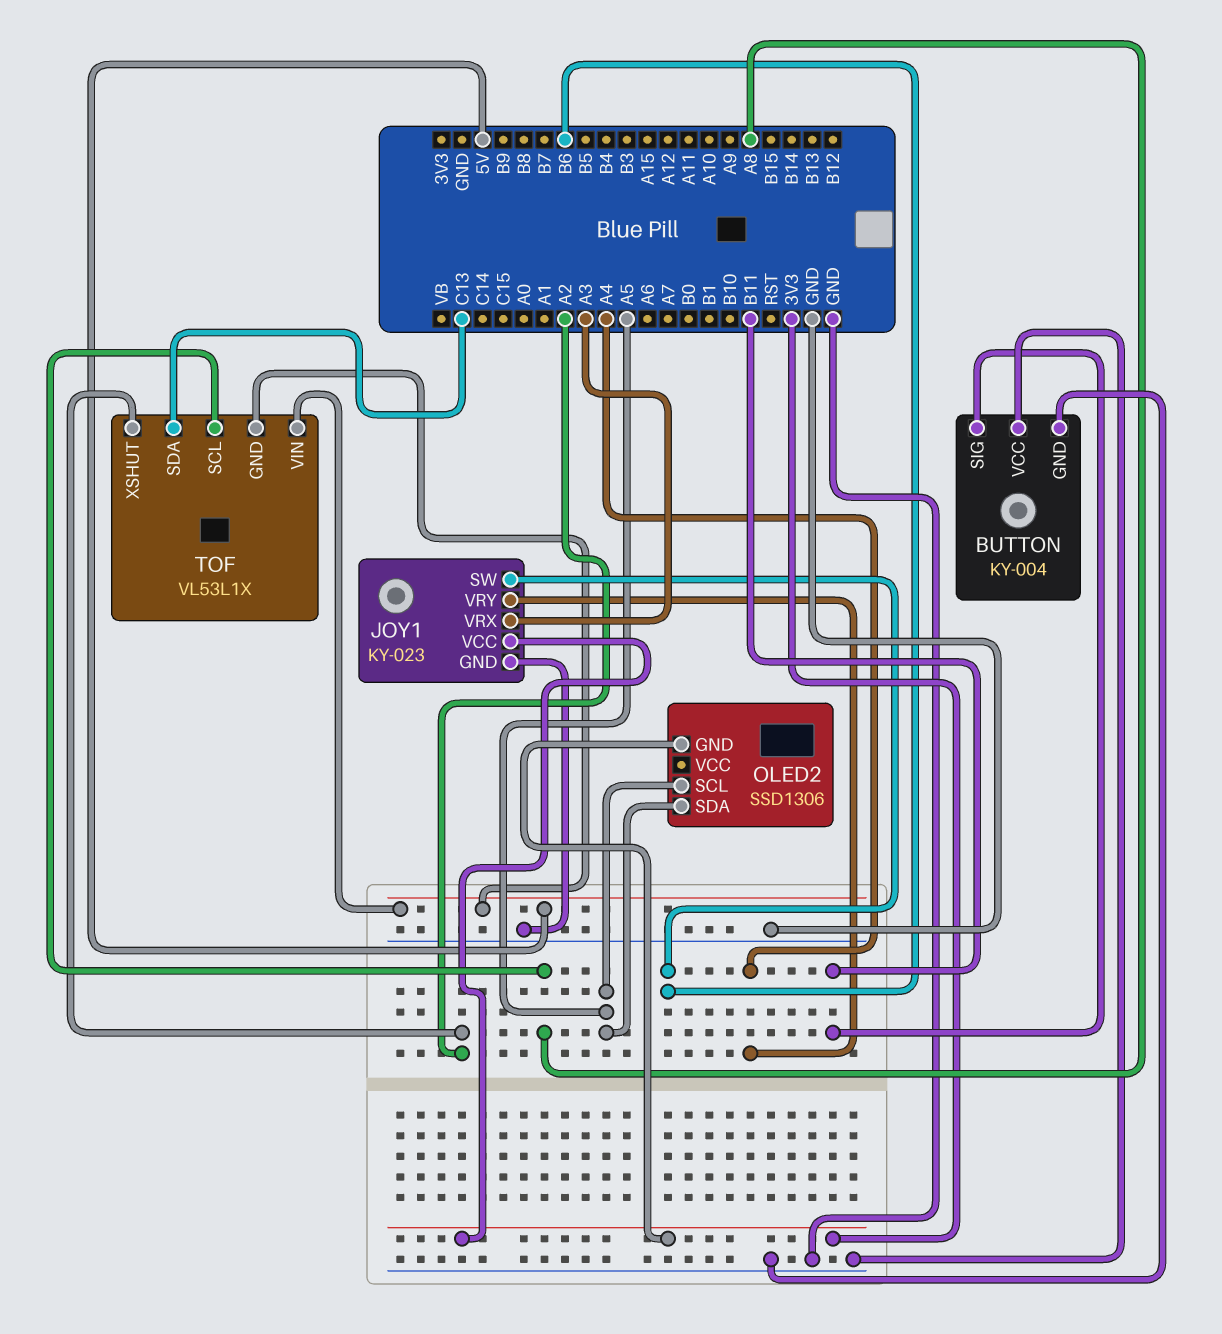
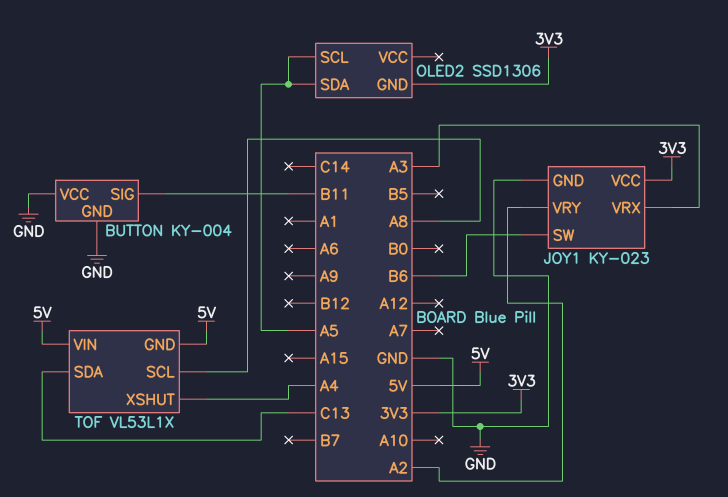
JOY1 pin VRY: A4 -> A2
TOF pin XSHUT: A2 -> A4

